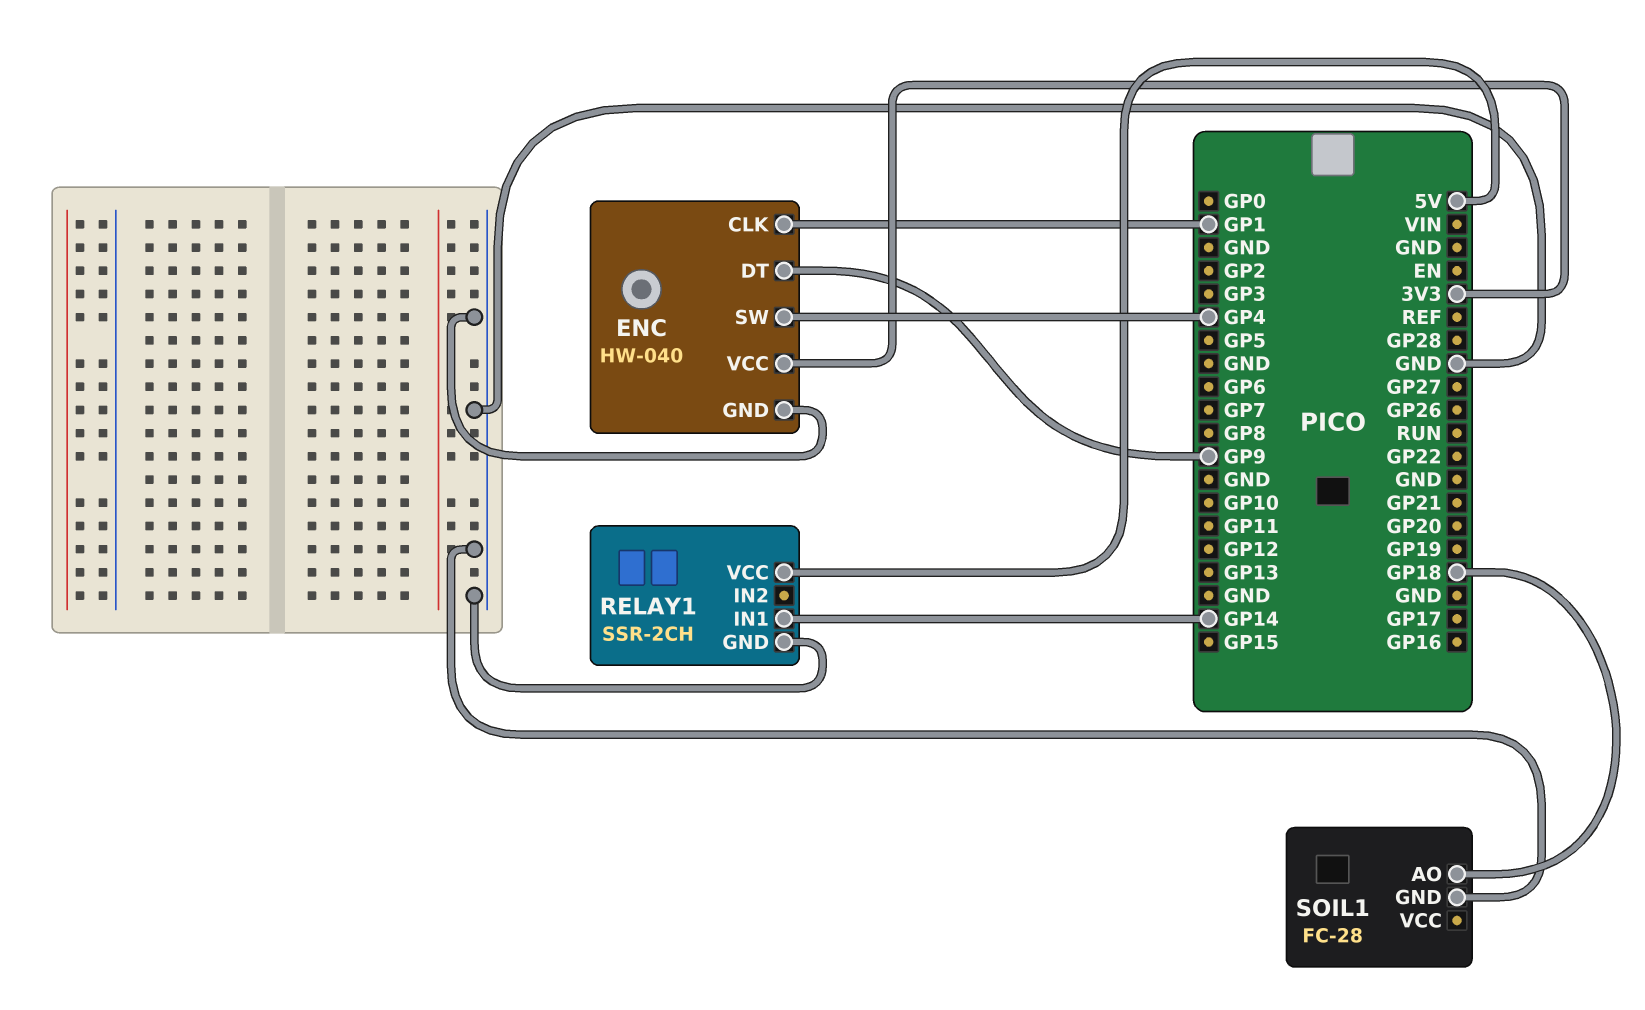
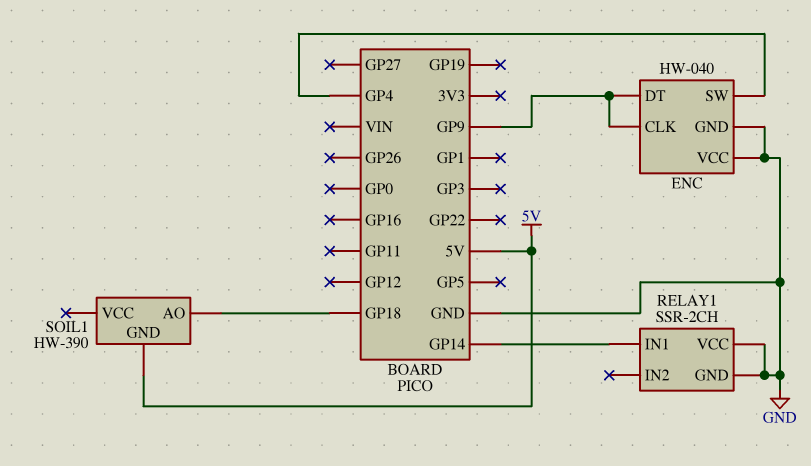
ENC pin CLK: GP1 -> GP9
ENC pin VCC: 3V3 -> GND
RELAY1 pin VCC: 5V -> GND
SOIL1: FC-28 -> HW-390
SOIL1 pin GND: GND -> 5V

